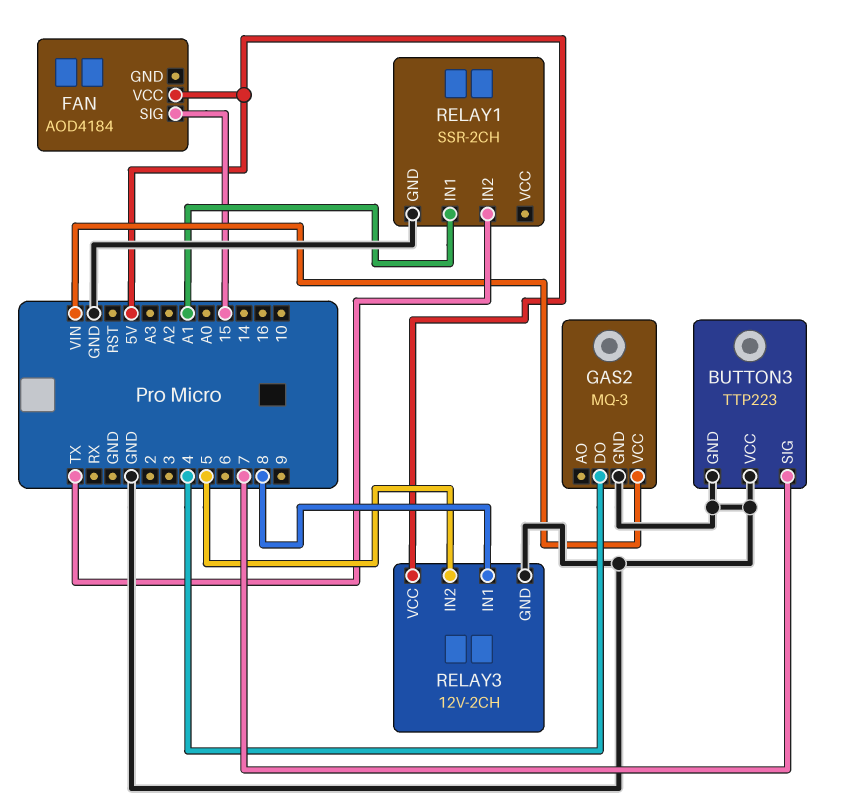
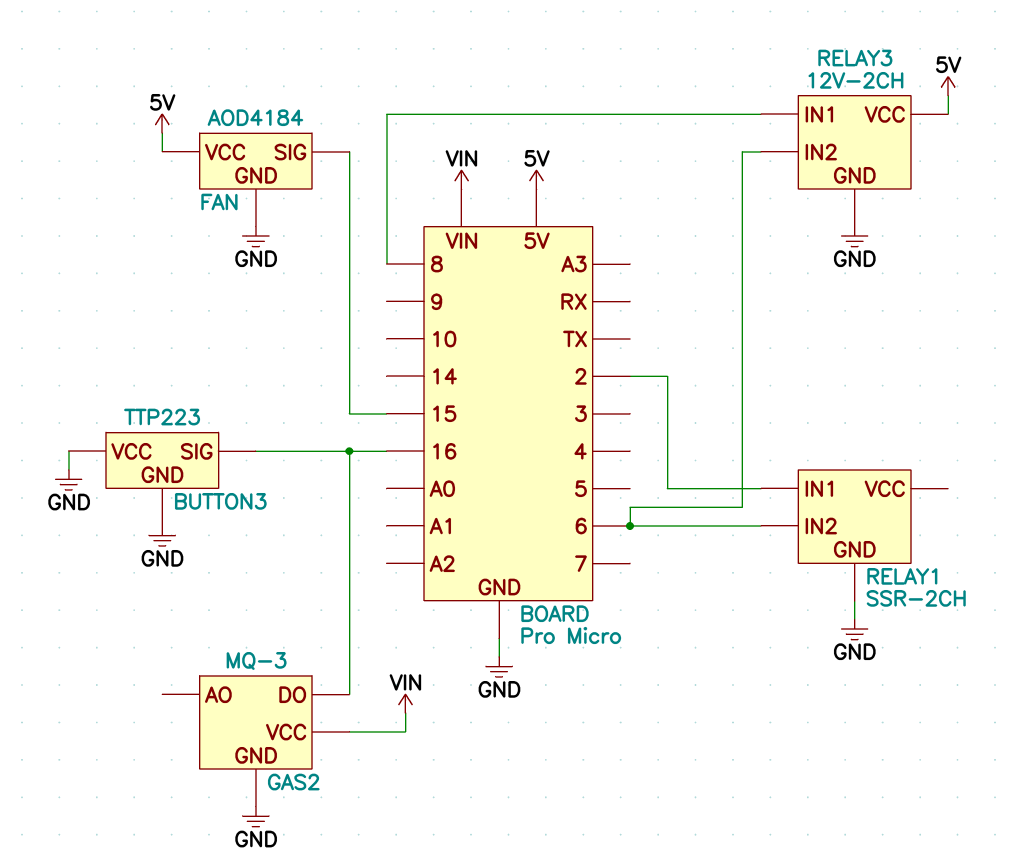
BUTTON3 pin SIG: 7 -> 16
FAN pin GND: none -> GND
GAS2 pin DO: 4 -> 16
RELAY1 pin IN1: A1 -> 2
RELAY1 pin IN2: TX -> 6
RELAY3 pin IN2: 5 -> 6

